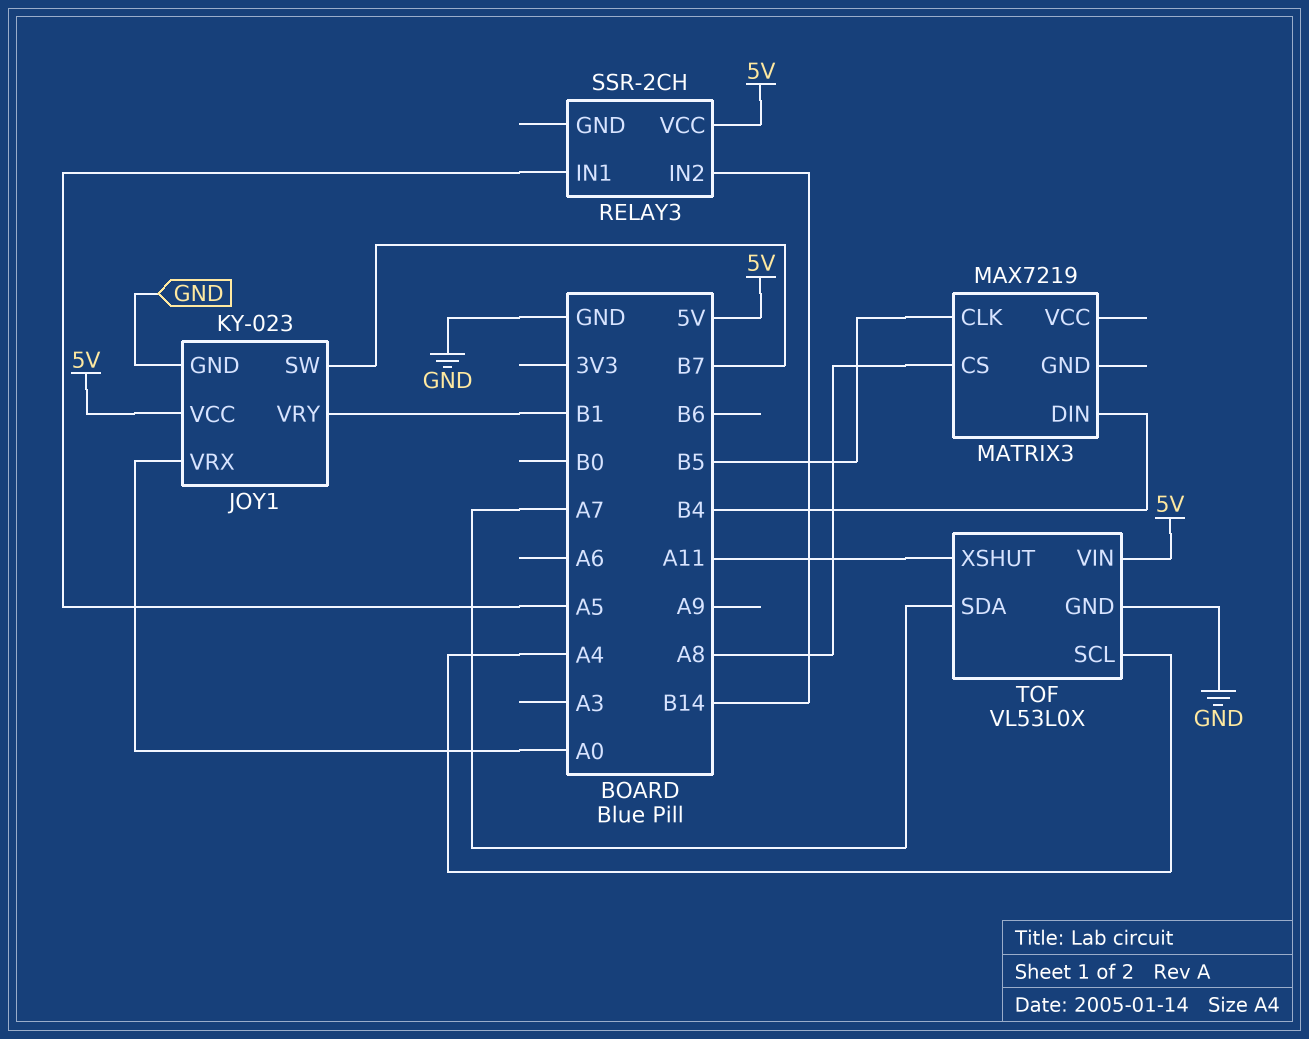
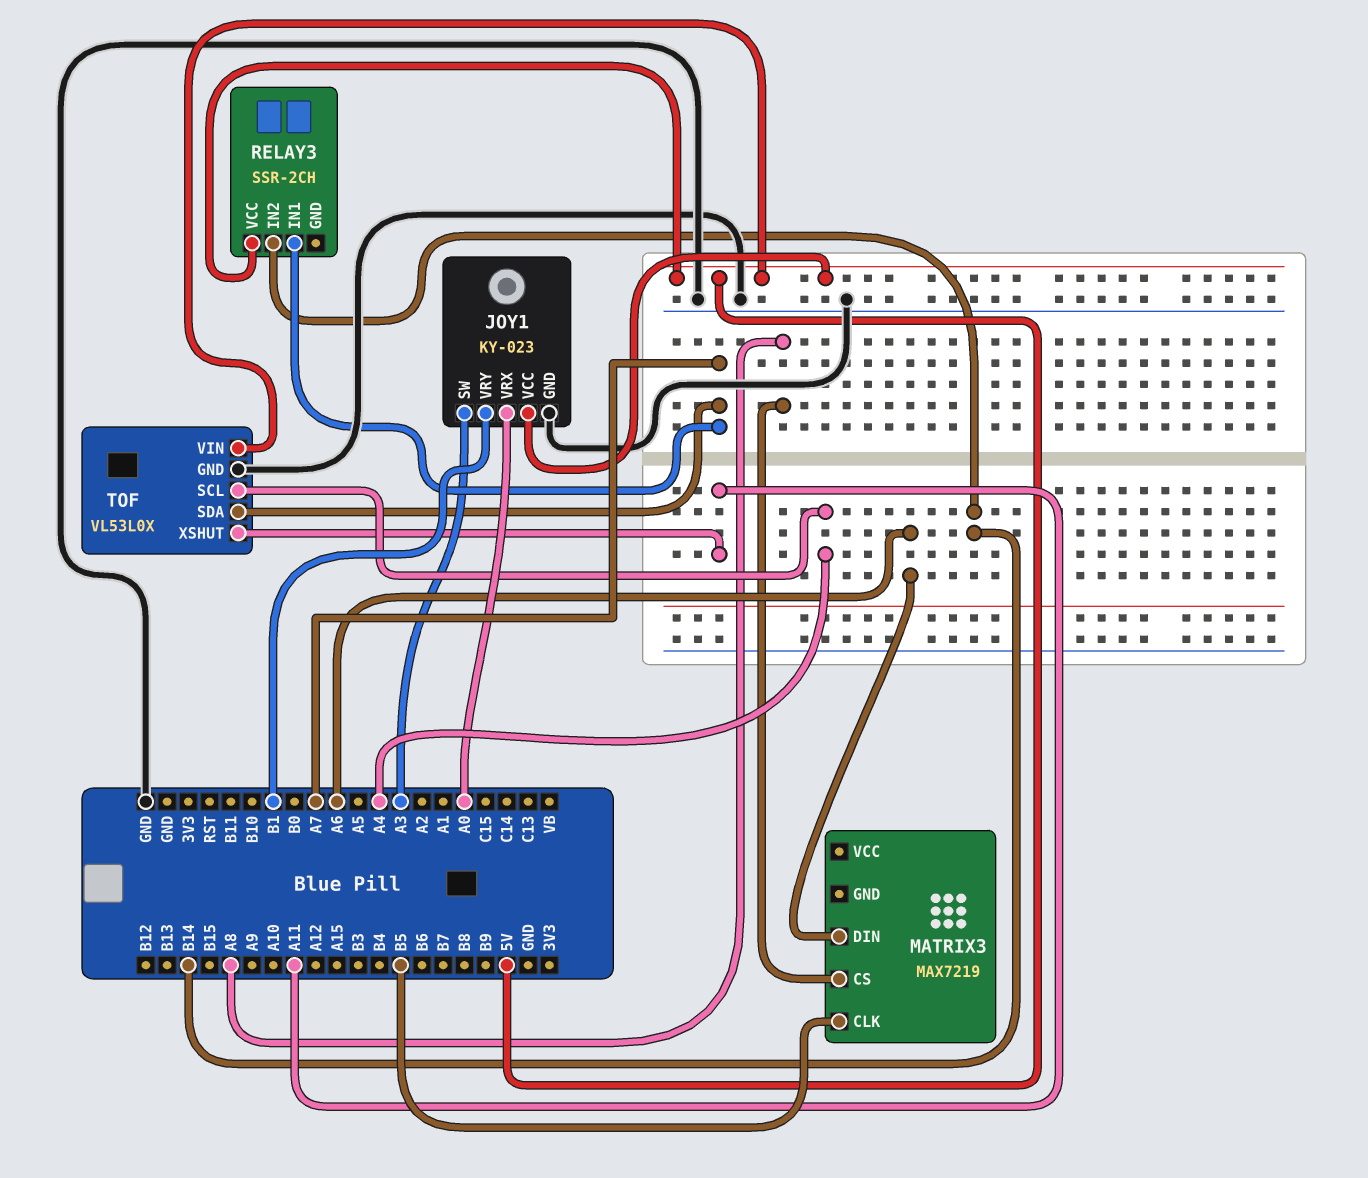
JOY1 pin SW: B7 -> A3
MATRIX3 pin DIN: B4 -> A6
RELAY3 pin IN1: A5 -> A7

